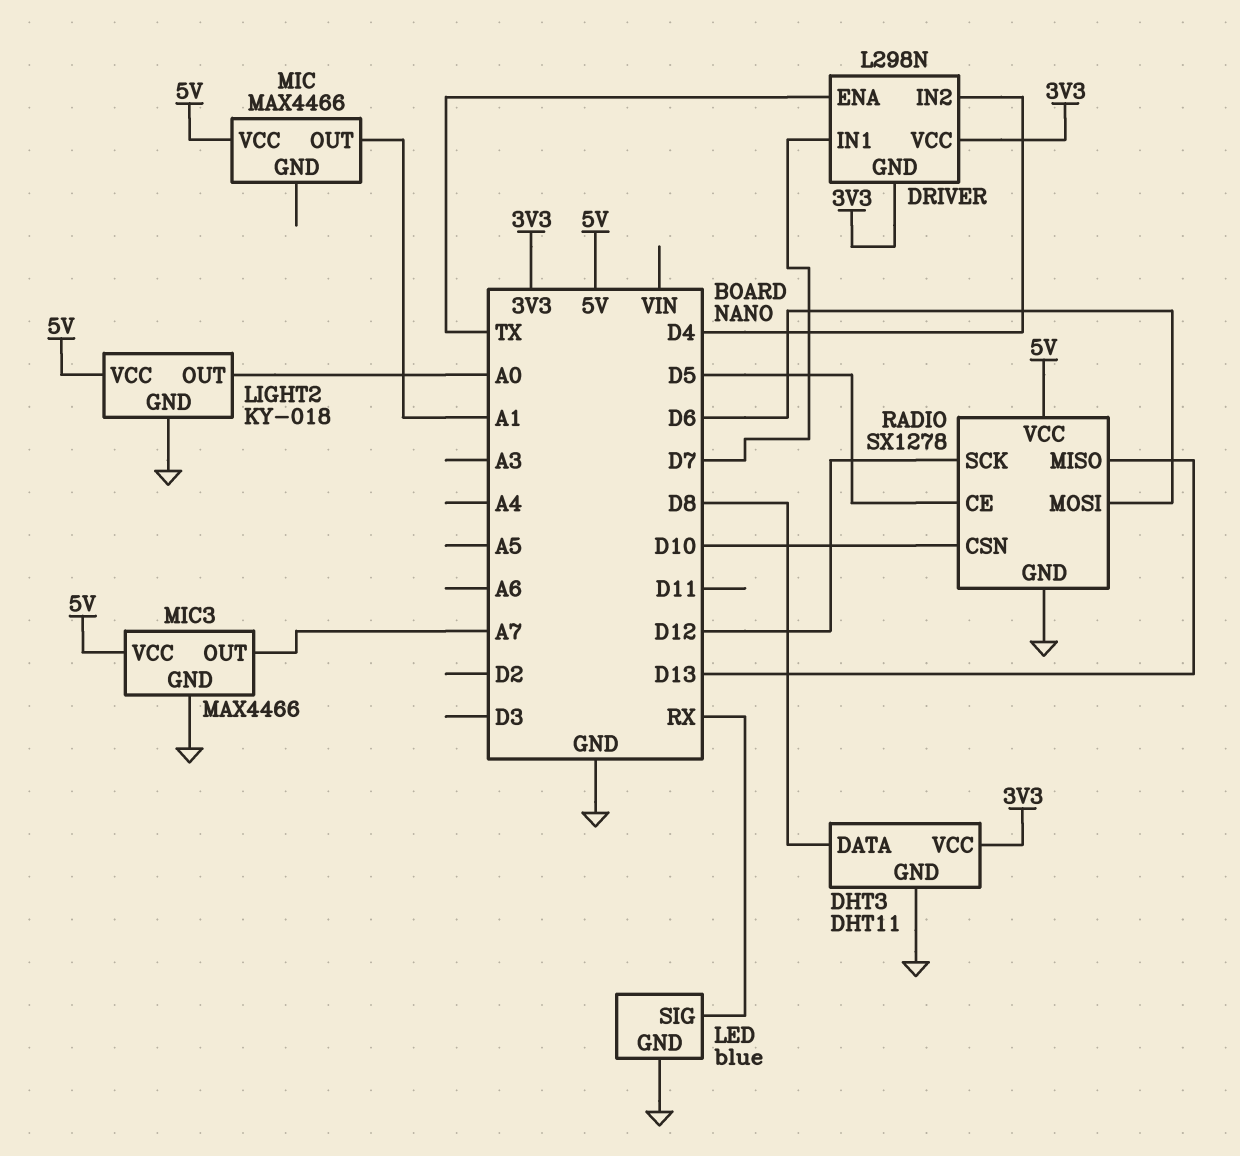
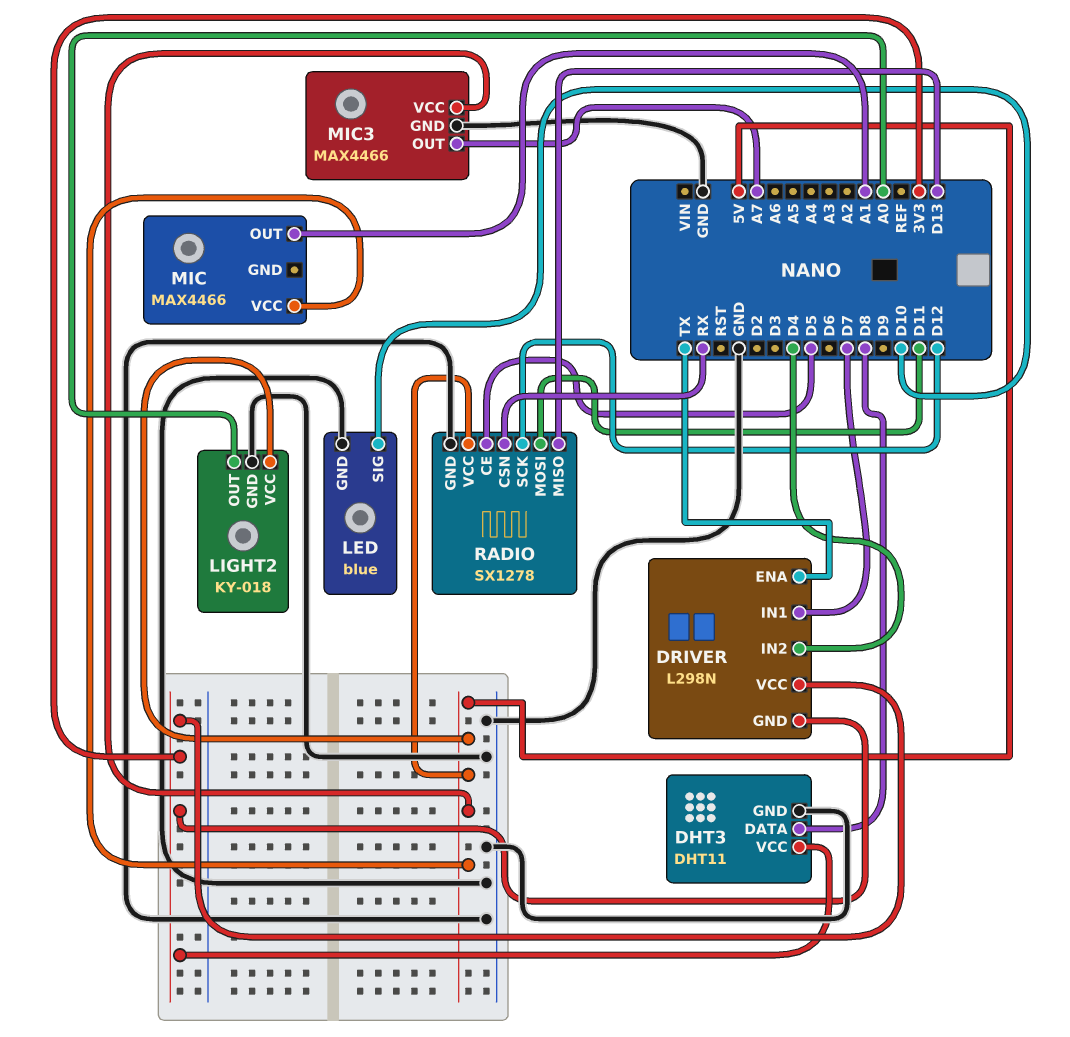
LED pin SIG: RX -> D10
RADIO pin CSN: D10 -> RX
RADIO pin MOSI: D6 -> D11

